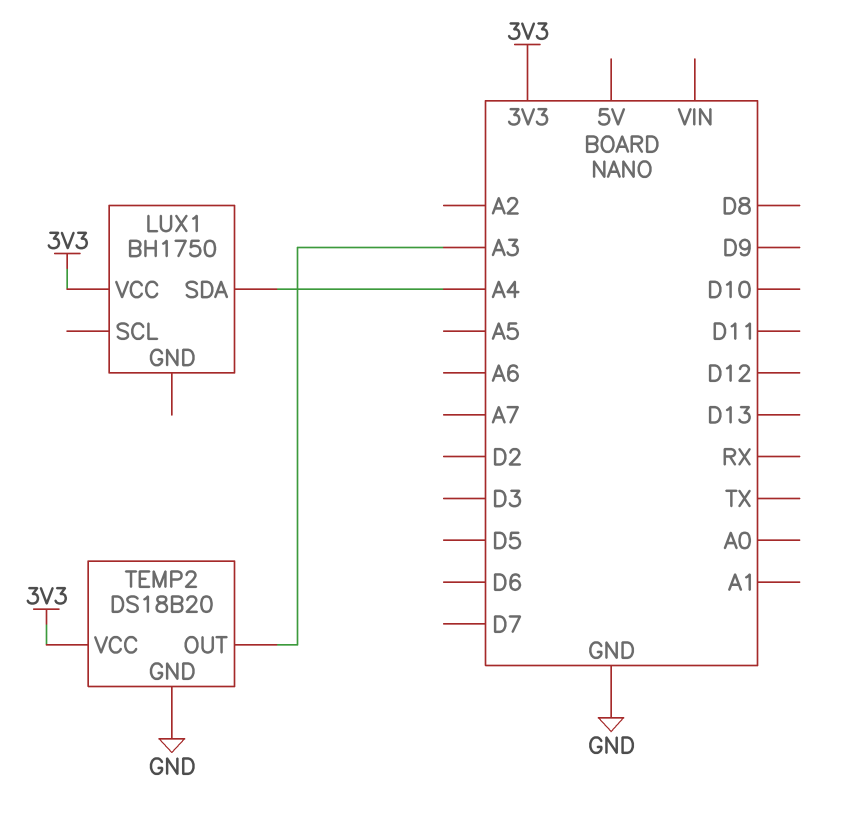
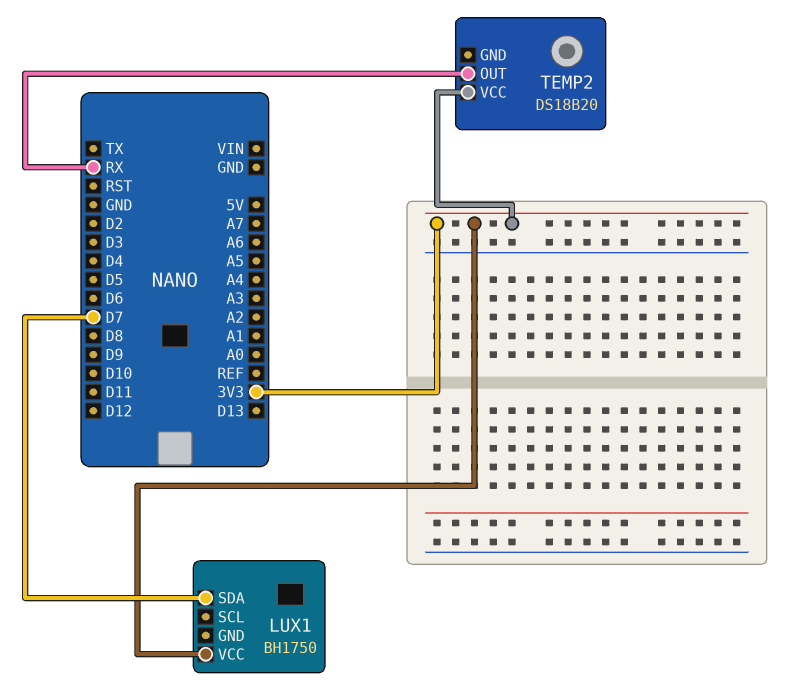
LUX1 pin SDA: A4 -> D7
TEMP2 pin GND: GND -> none
TEMP2 pin OUT: A3 -> RX

